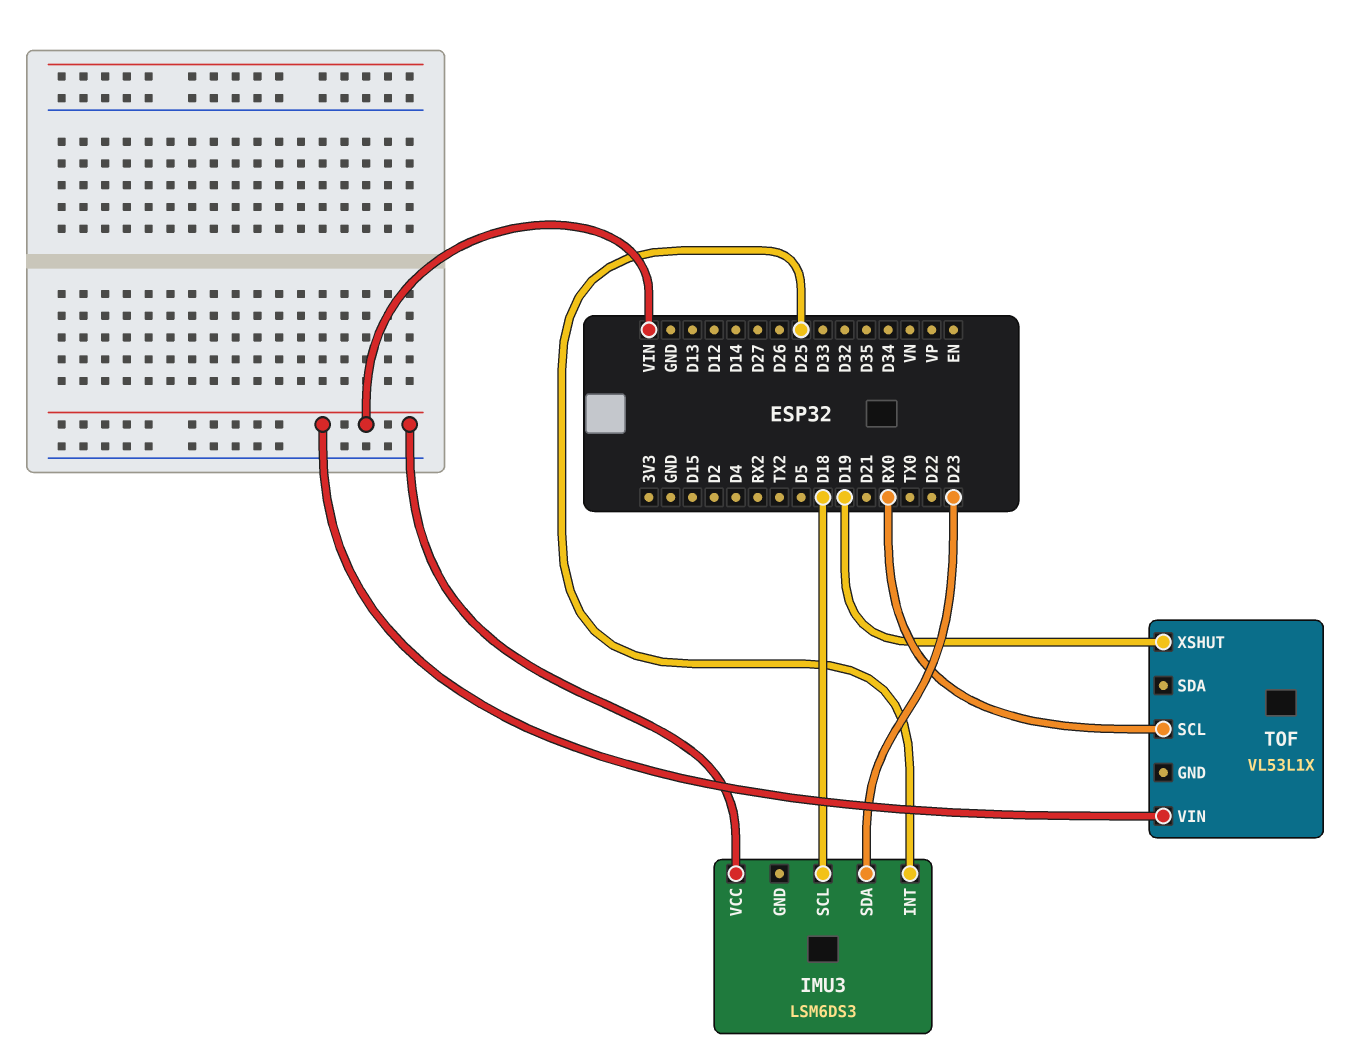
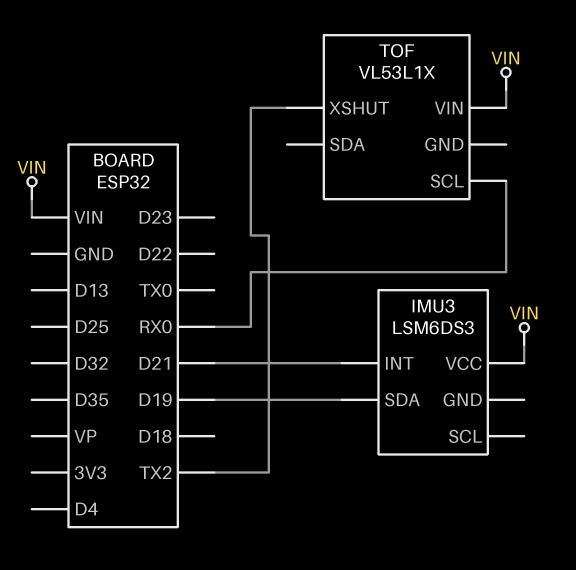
IMU3 pin INT: D25 -> D21
IMU3 pin SCL: D18 -> none
IMU3 pin SDA: D23 -> D19
TOF pin XSHUT: D19 -> TX2

